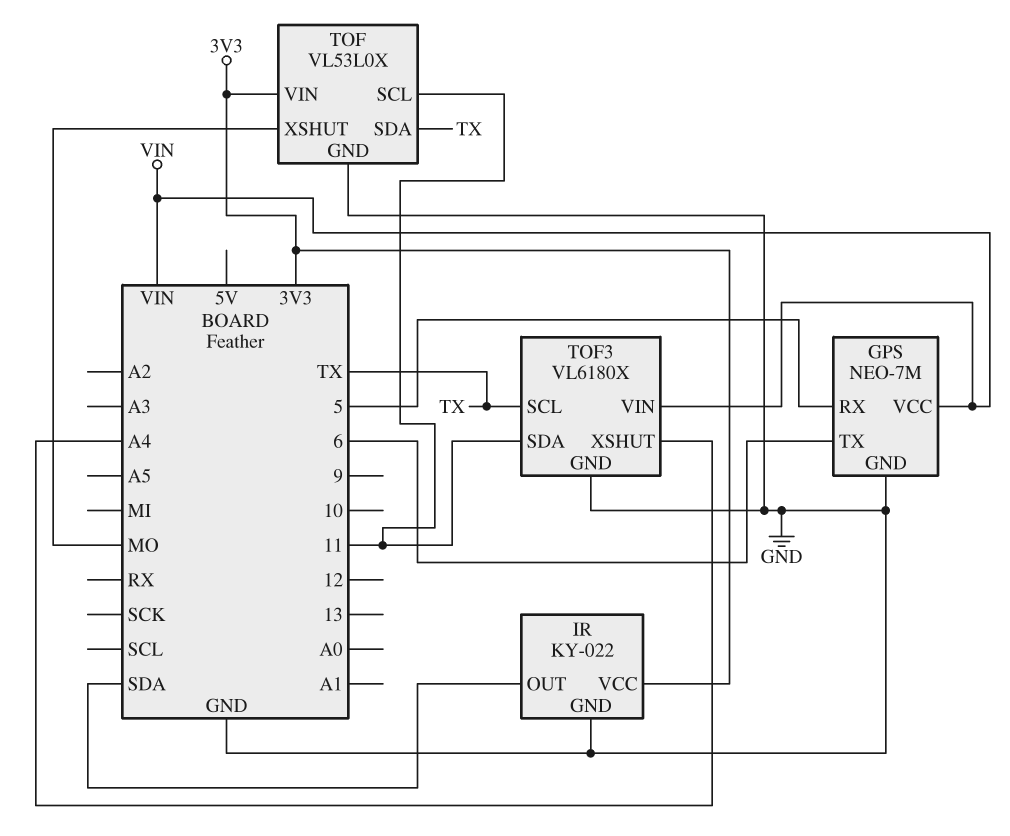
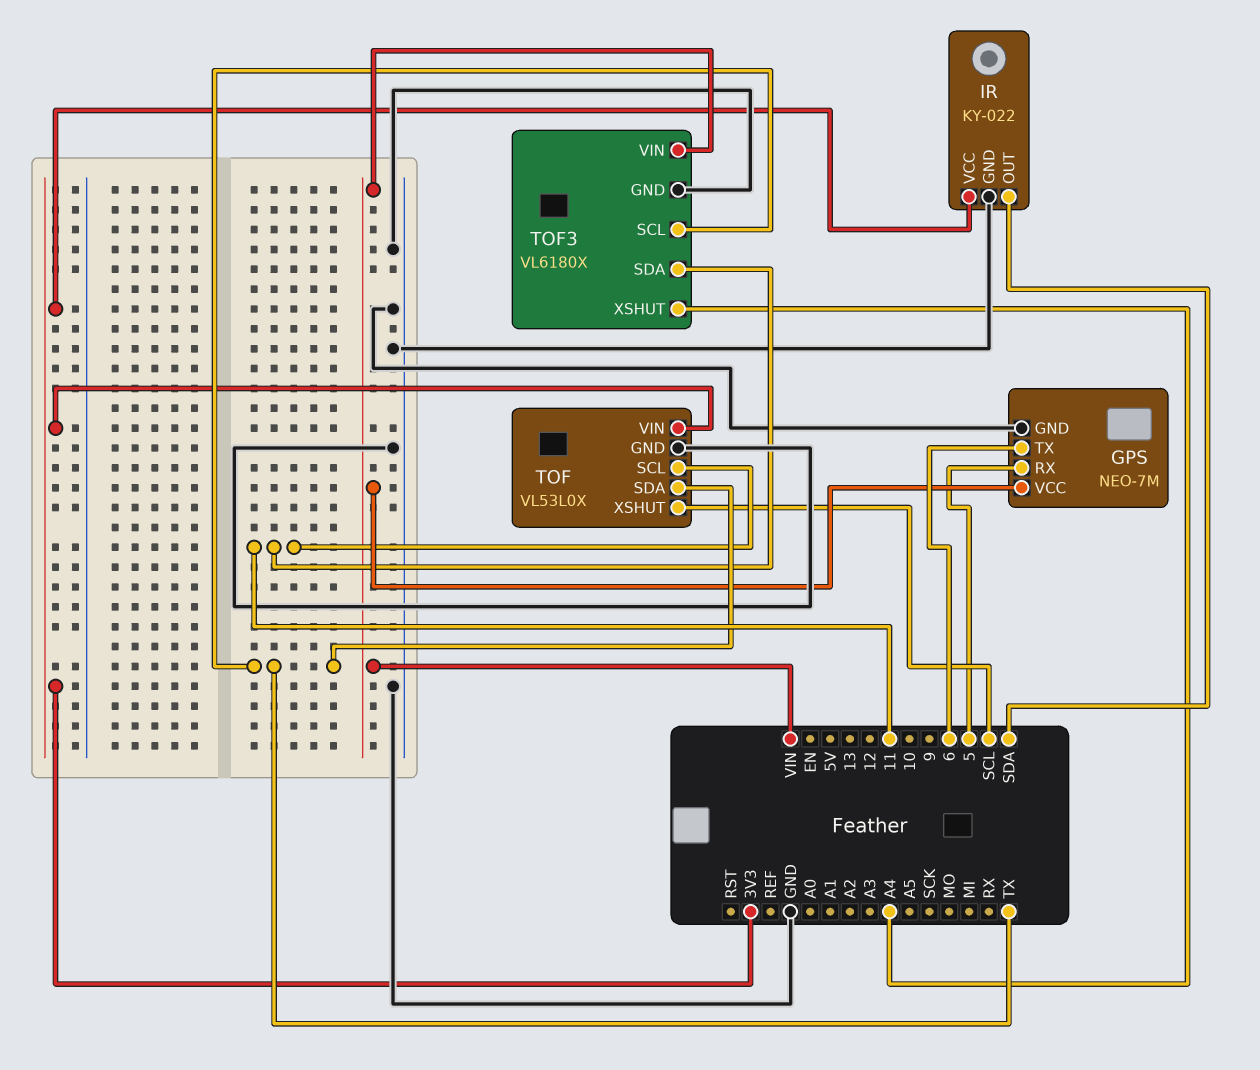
TOF pin XSHUT: MO -> SCL

